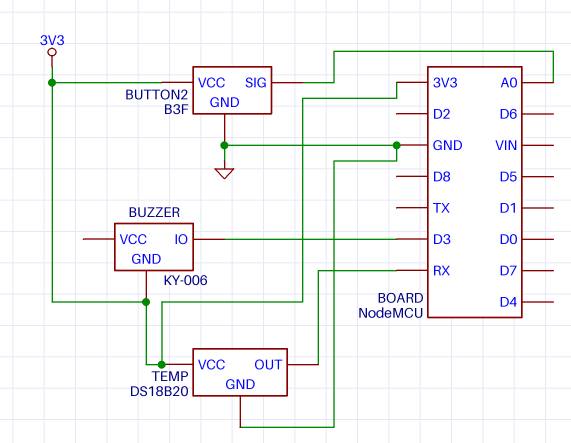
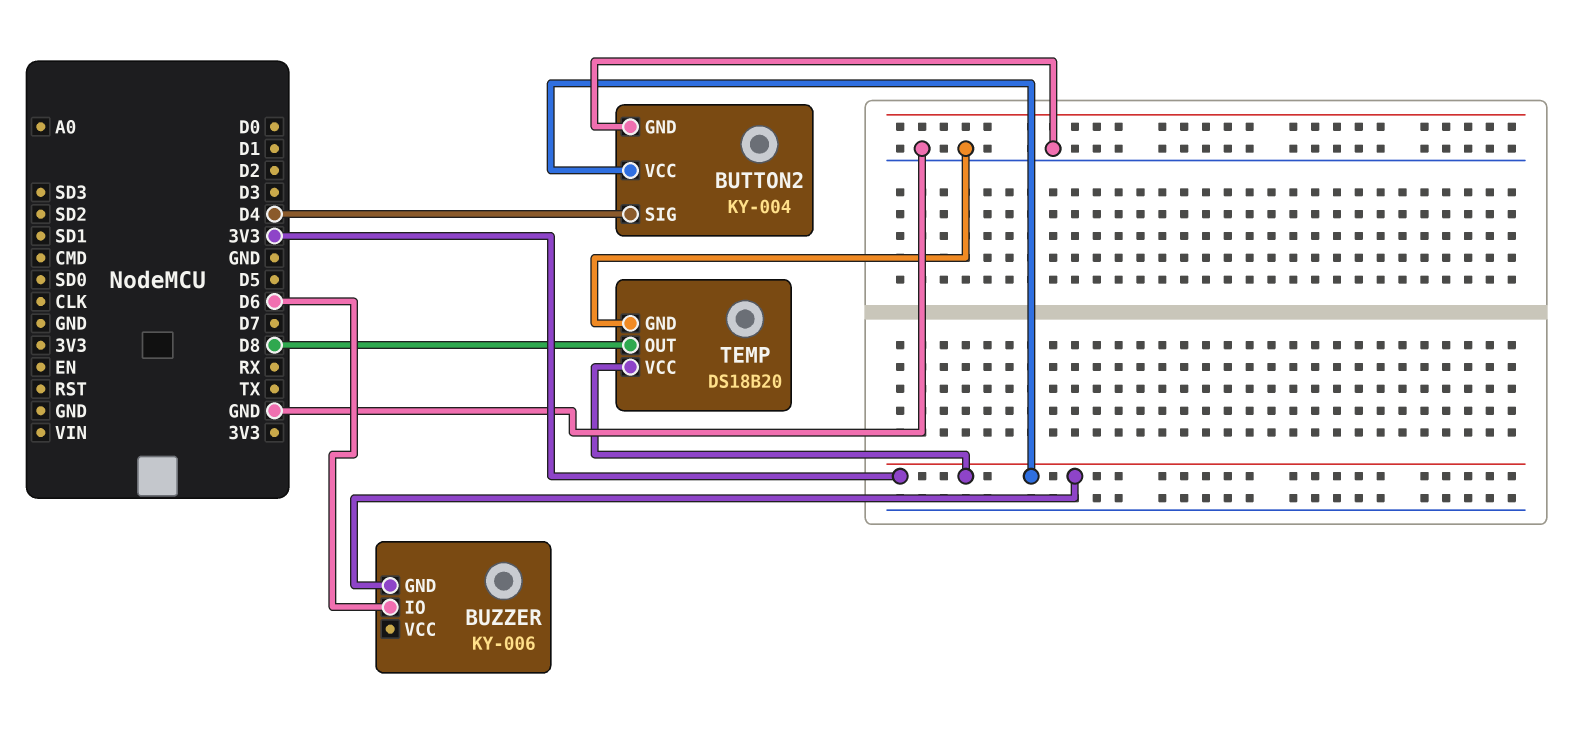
BUTTON2: B3F -> KY-004
BUTTON2 pin SIG: A0 -> D4
BUZZER pin IO: D3 -> D6
TEMP pin OUT: RX -> D8

